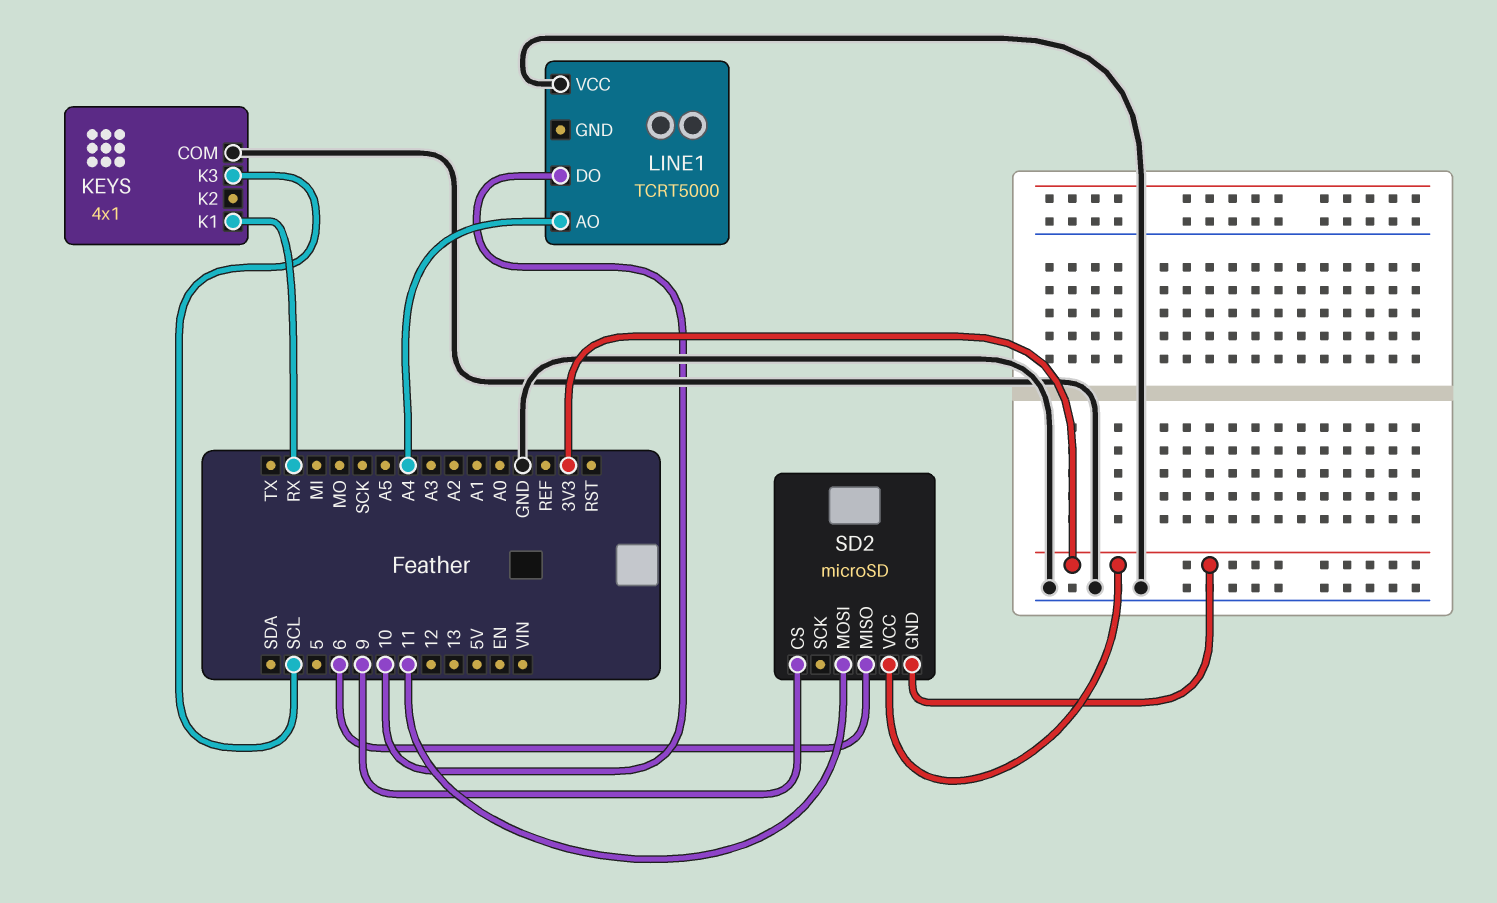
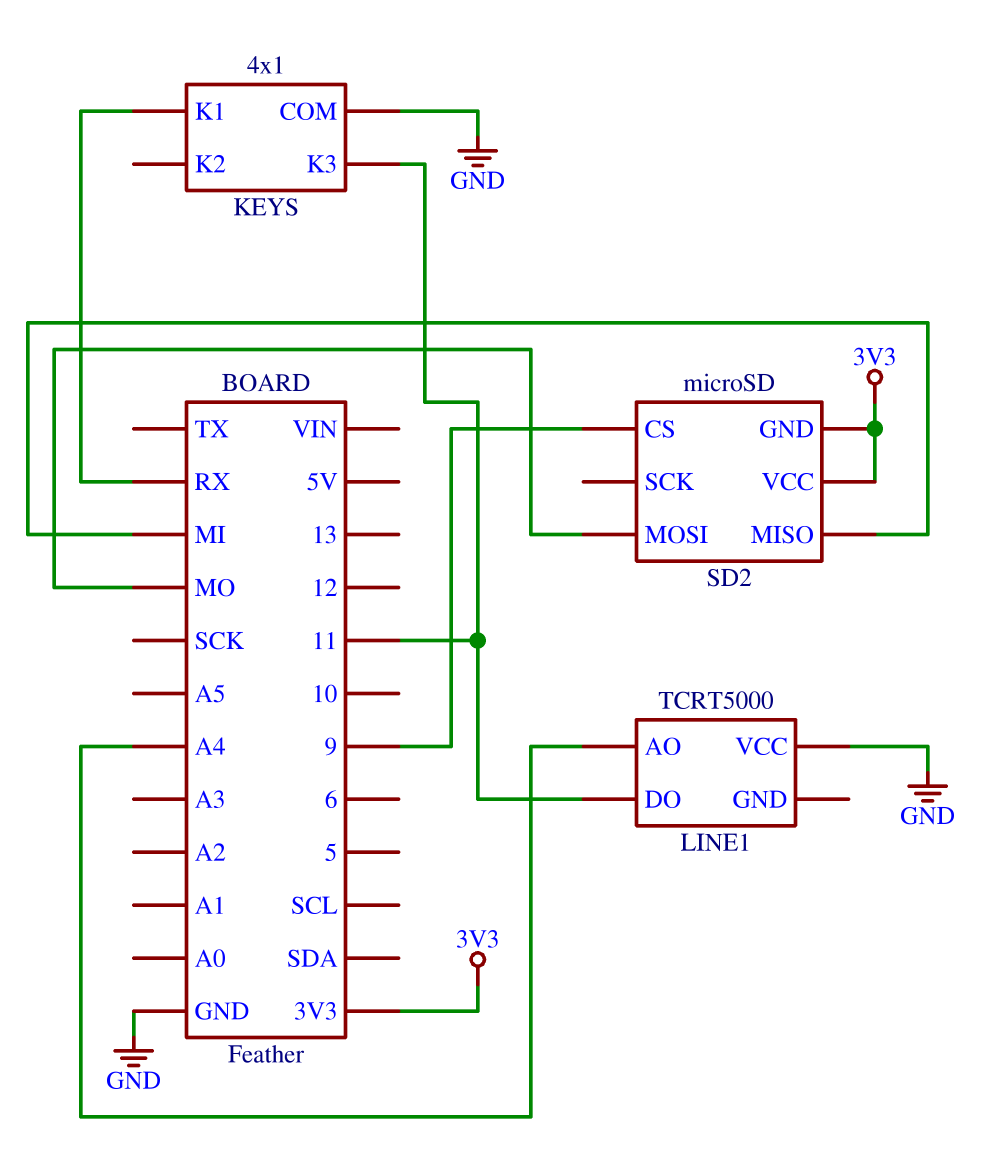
KEYS pin K3: SCL -> 11
LINE1 pin DO: 10 -> 11
SD2 pin MISO: 6 -> MI
SD2 pin MOSI: 11 -> MO

